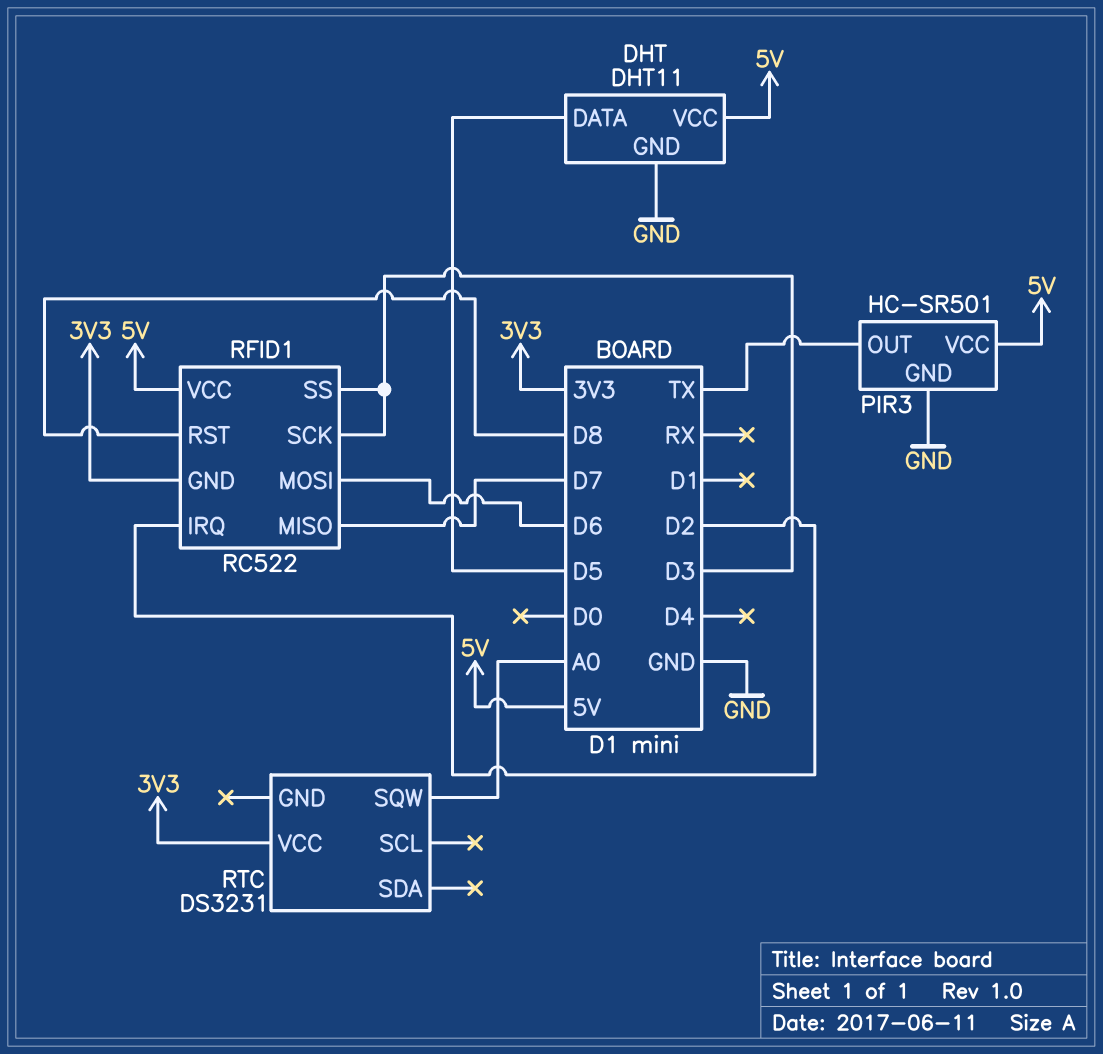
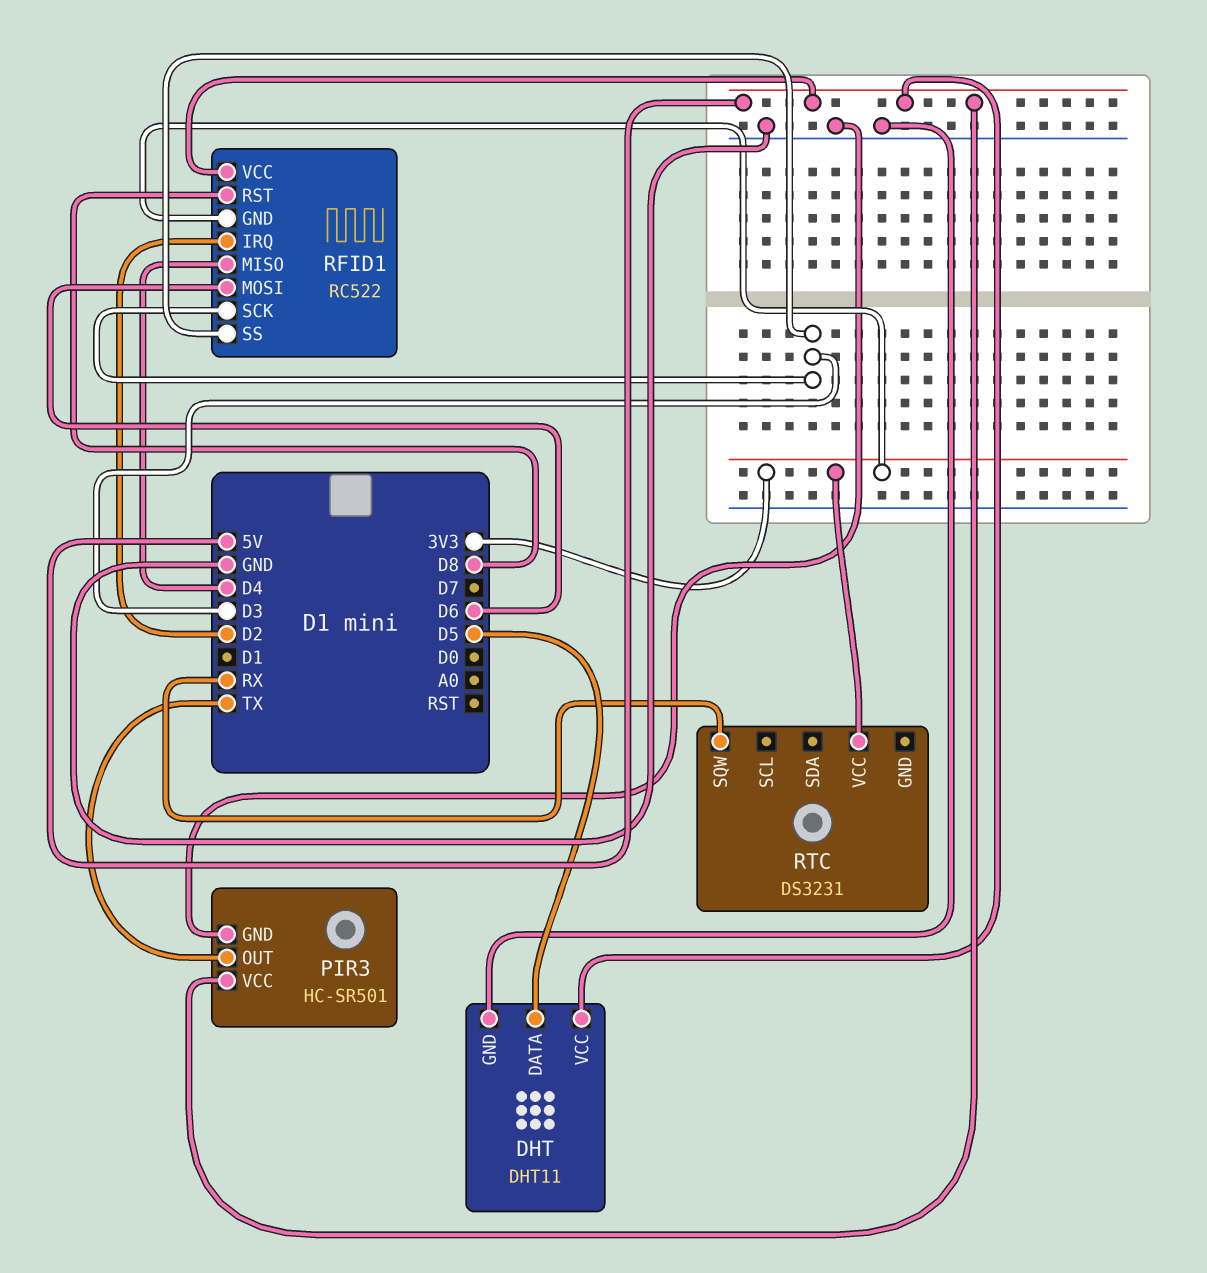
RFID1 pin MISO: D7 -> D4
RTC pin SQW: A0 -> RX

